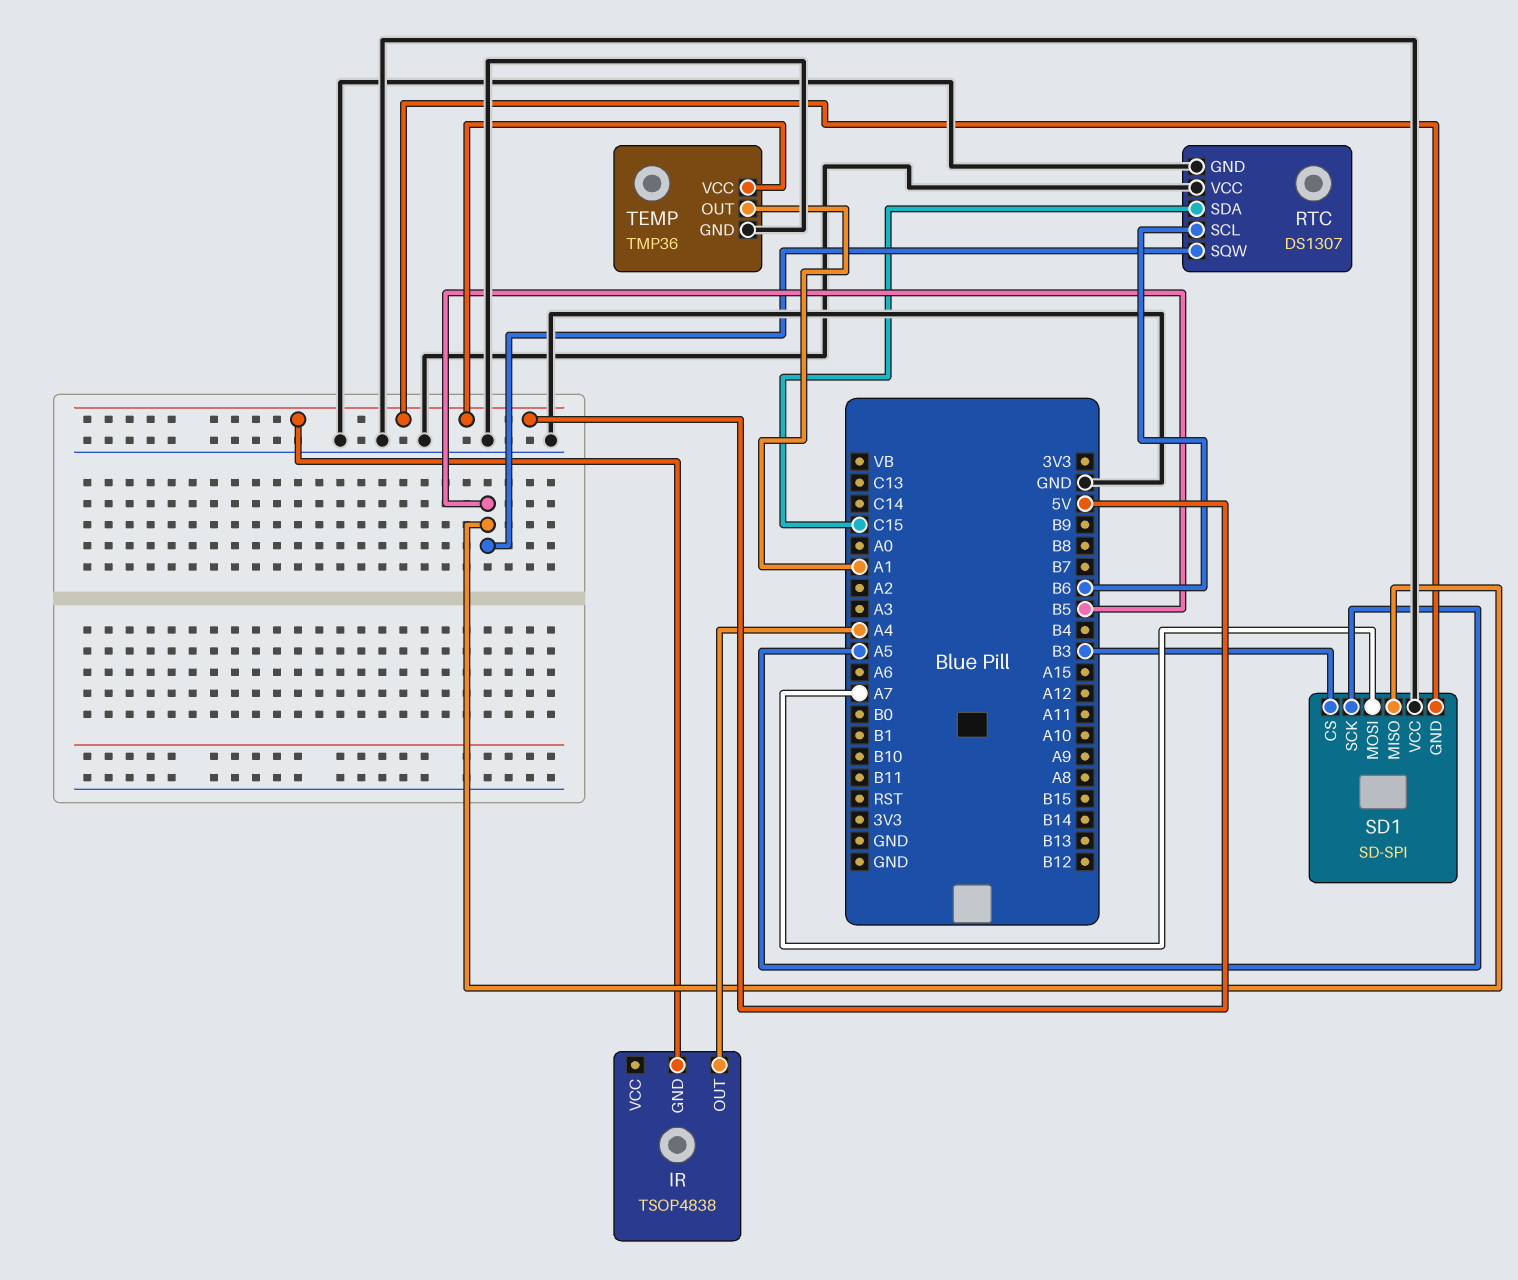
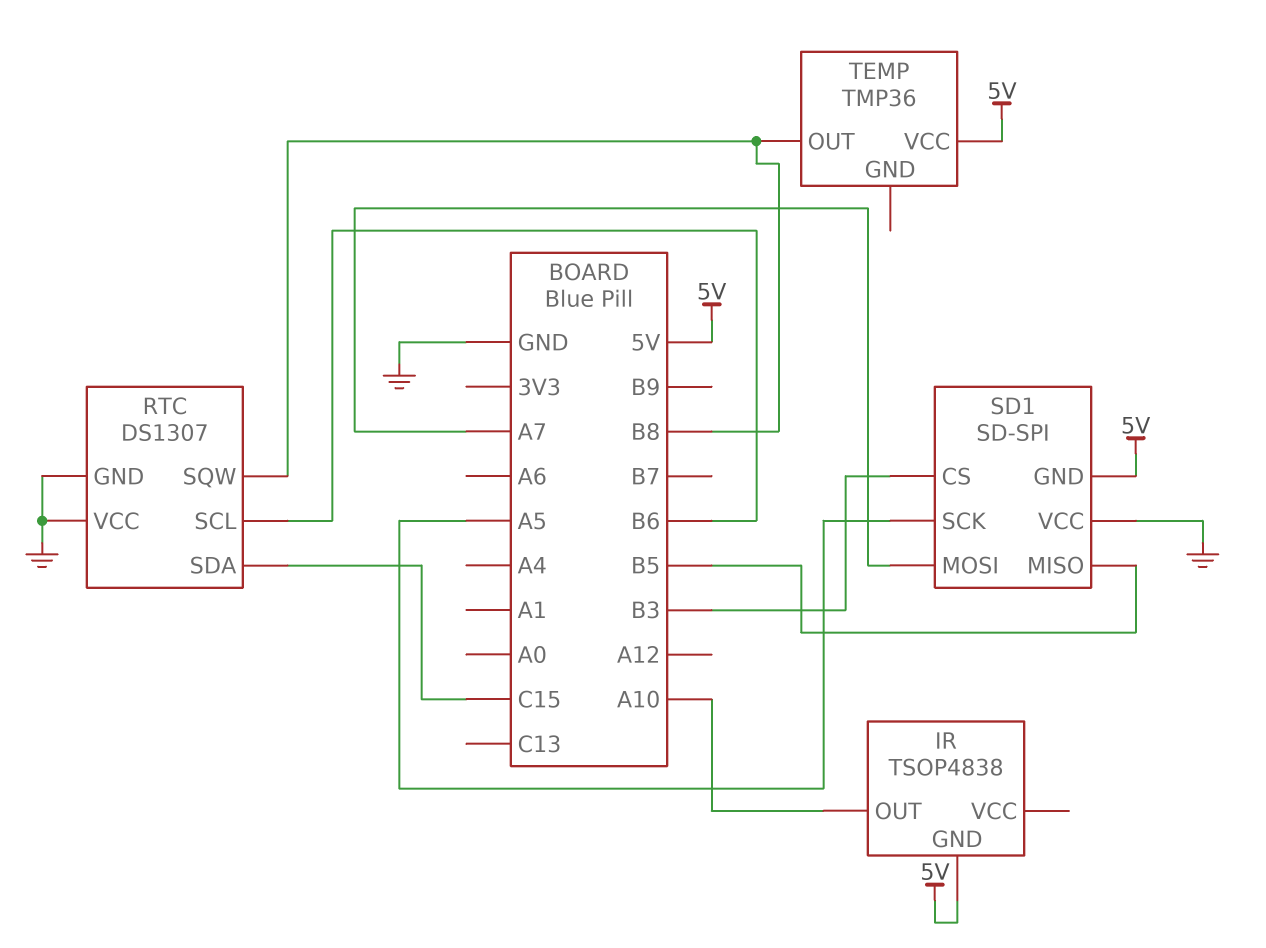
IR pin OUT: A4 -> A10
RTC pin SQW: B5 -> B8
TEMP pin GND: GND -> none
TEMP pin OUT: A1 -> B8

